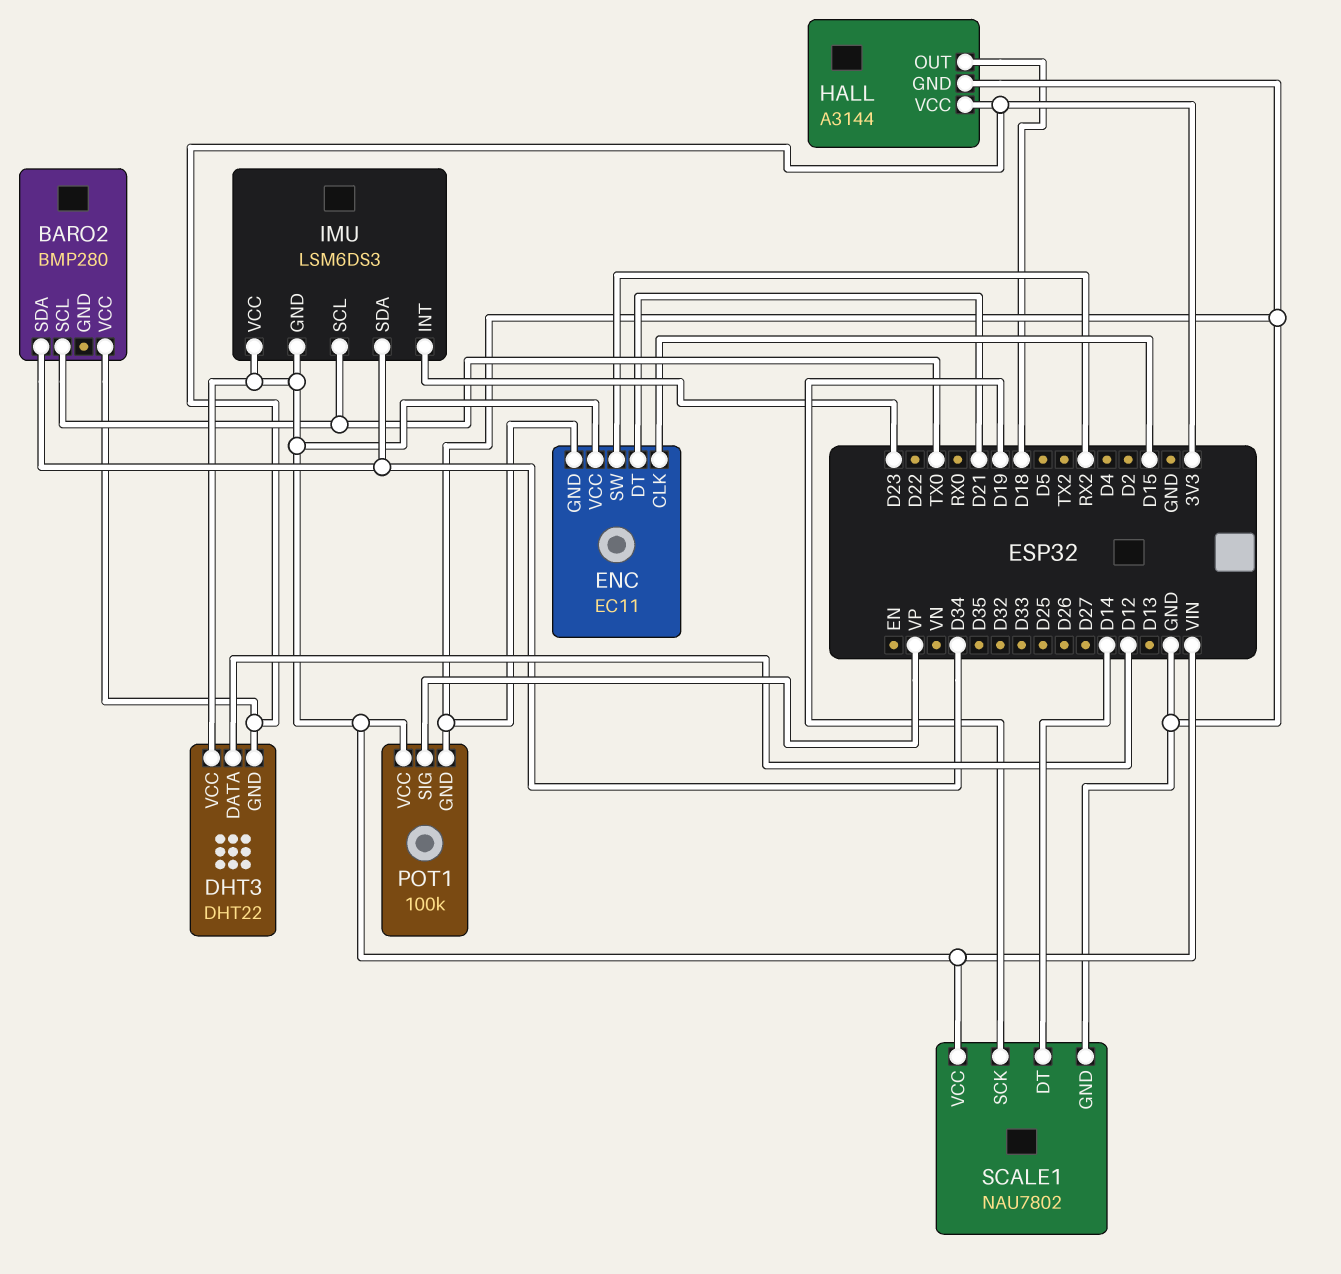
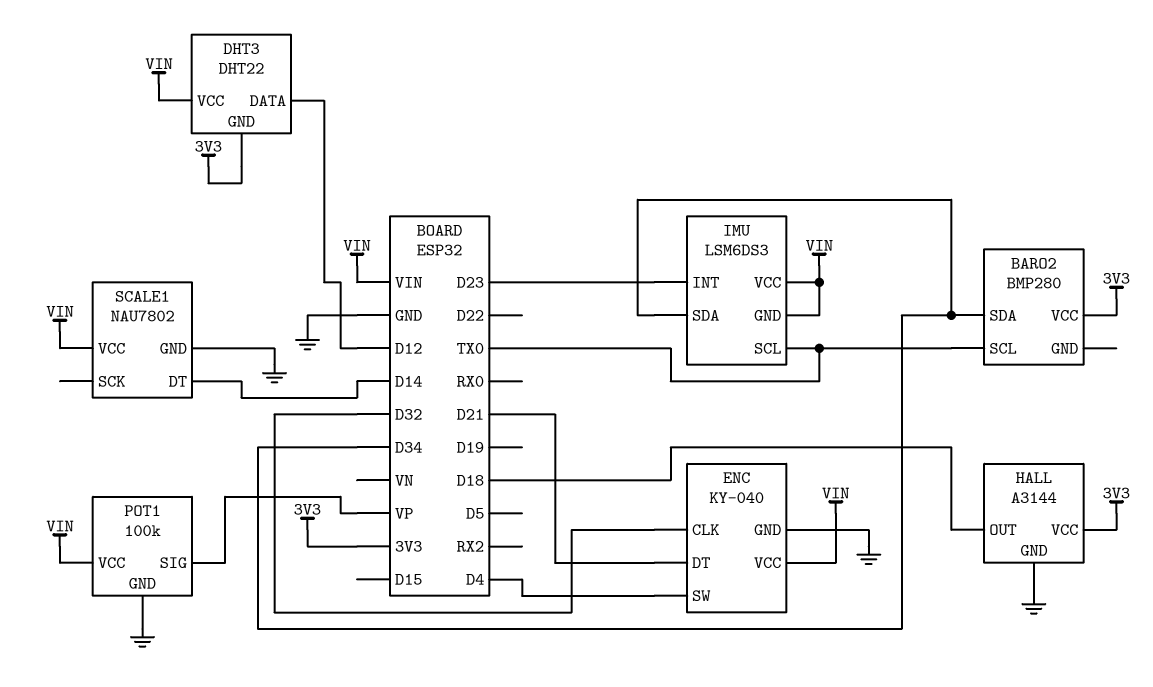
ENC: EC11 -> KY-040
ENC pin CLK: D15 -> D32
ENC pin SW: RX2 -> D4
SCALE1 pin SCK: D19 -> none

